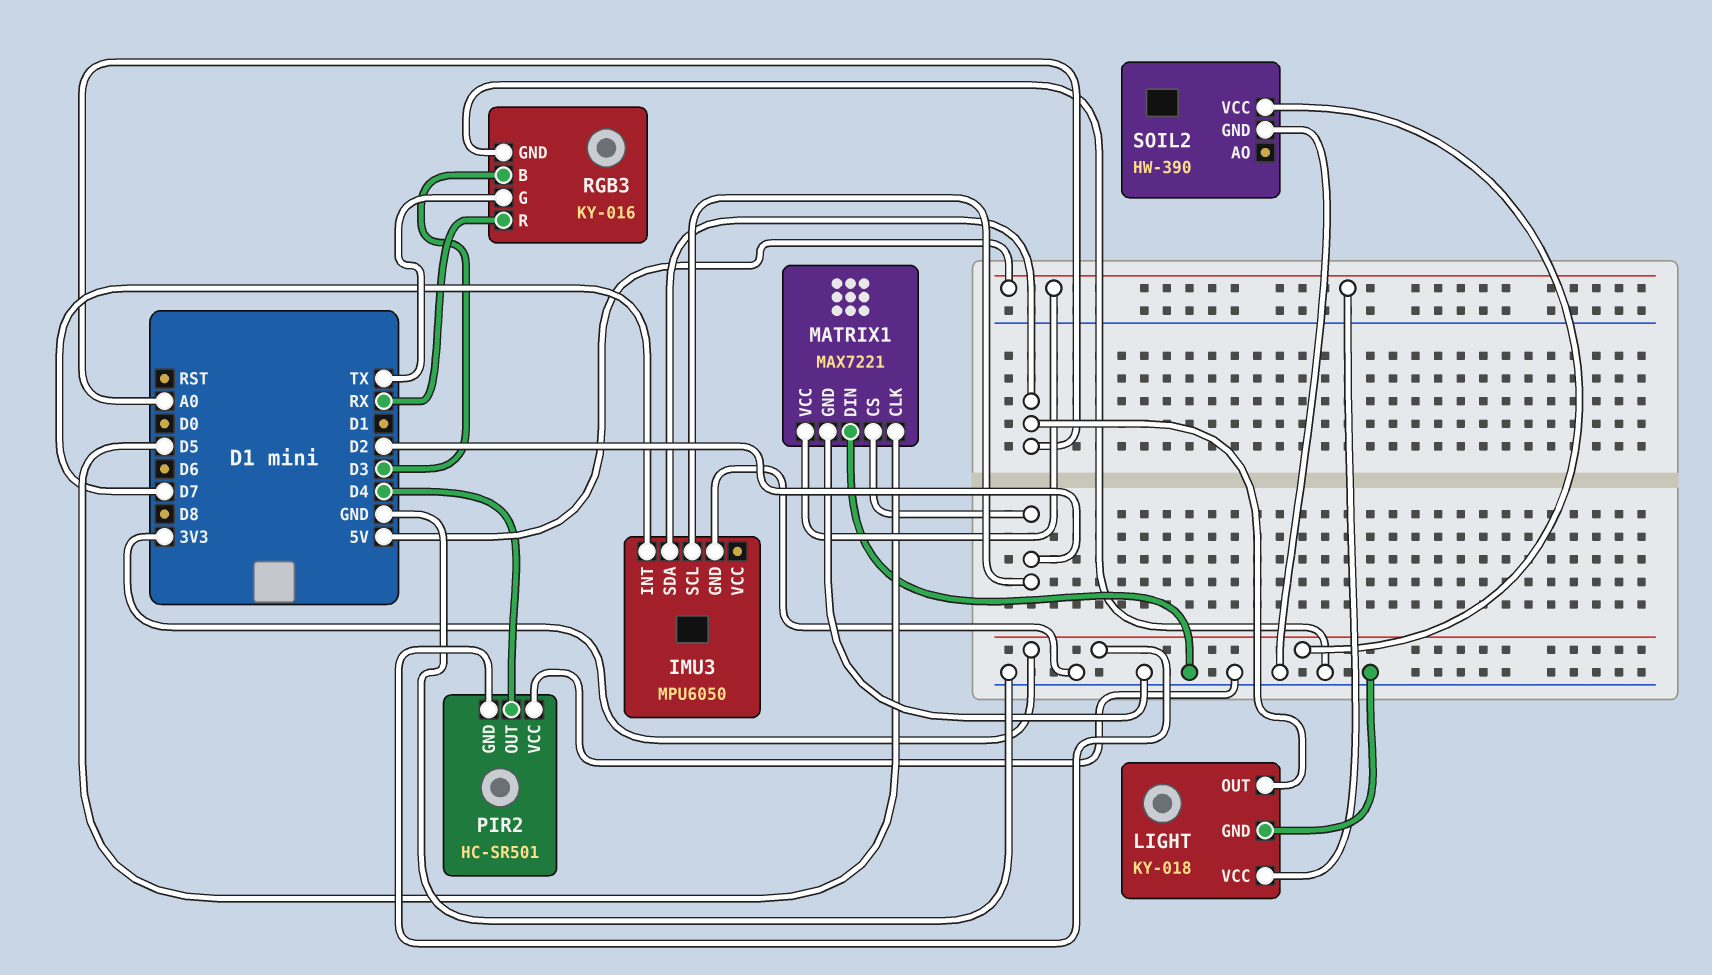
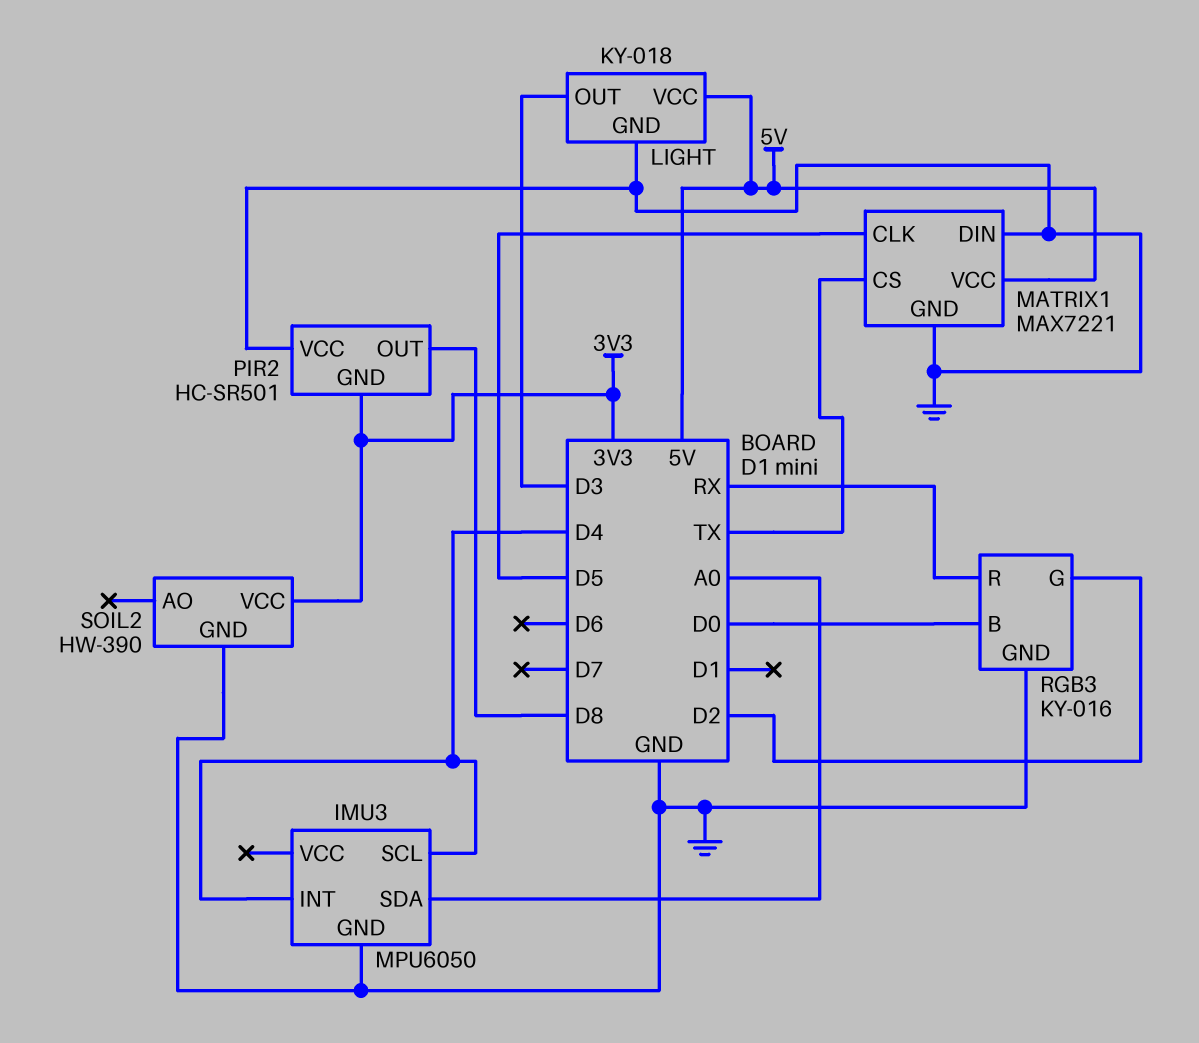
IMU3 pin INT: D7 -> D4
IMU3 pin SCL: D2 -> D4
LIGHT pin OUT: A0 -> D3
MATRIX1 pin CS: D2 -> TX
PIR2 pin OUT: D4 -> D8
RGB3 pin B: D3 -> D0
RGB3 pin G: TX -> D2

